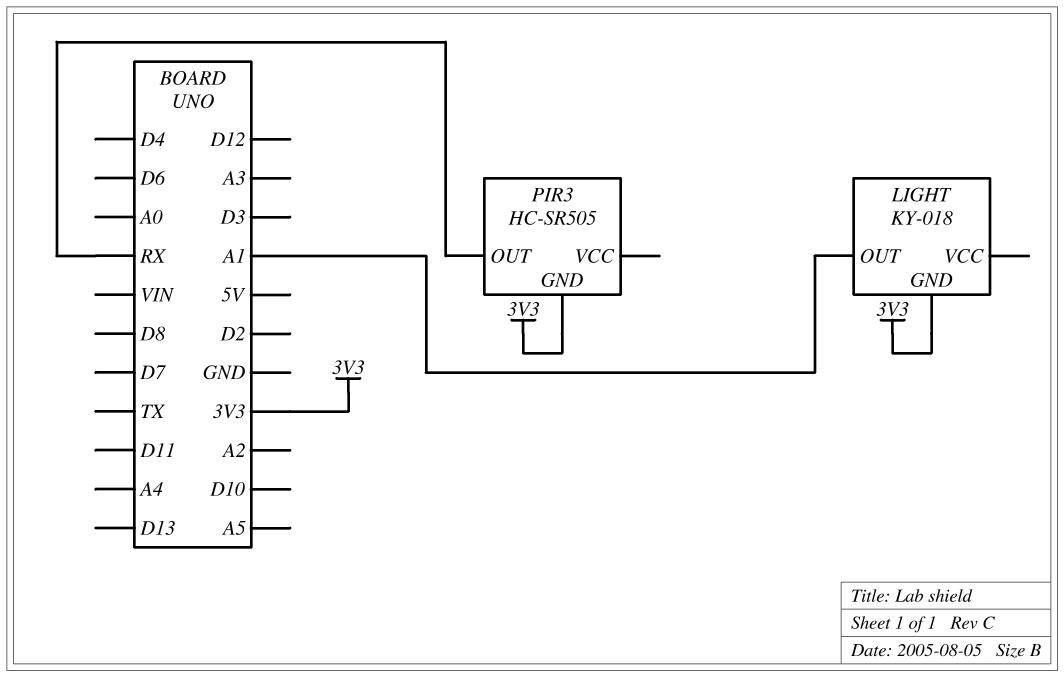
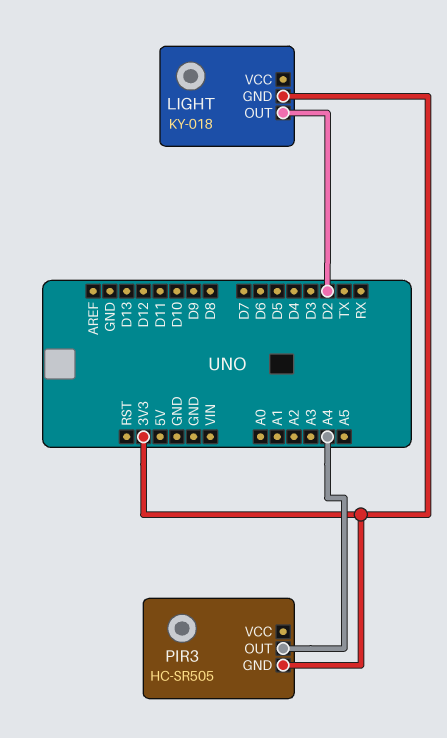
LIGHT pin OUT: A1 -> D2
PIR3 pin OUT: RX -> A4

